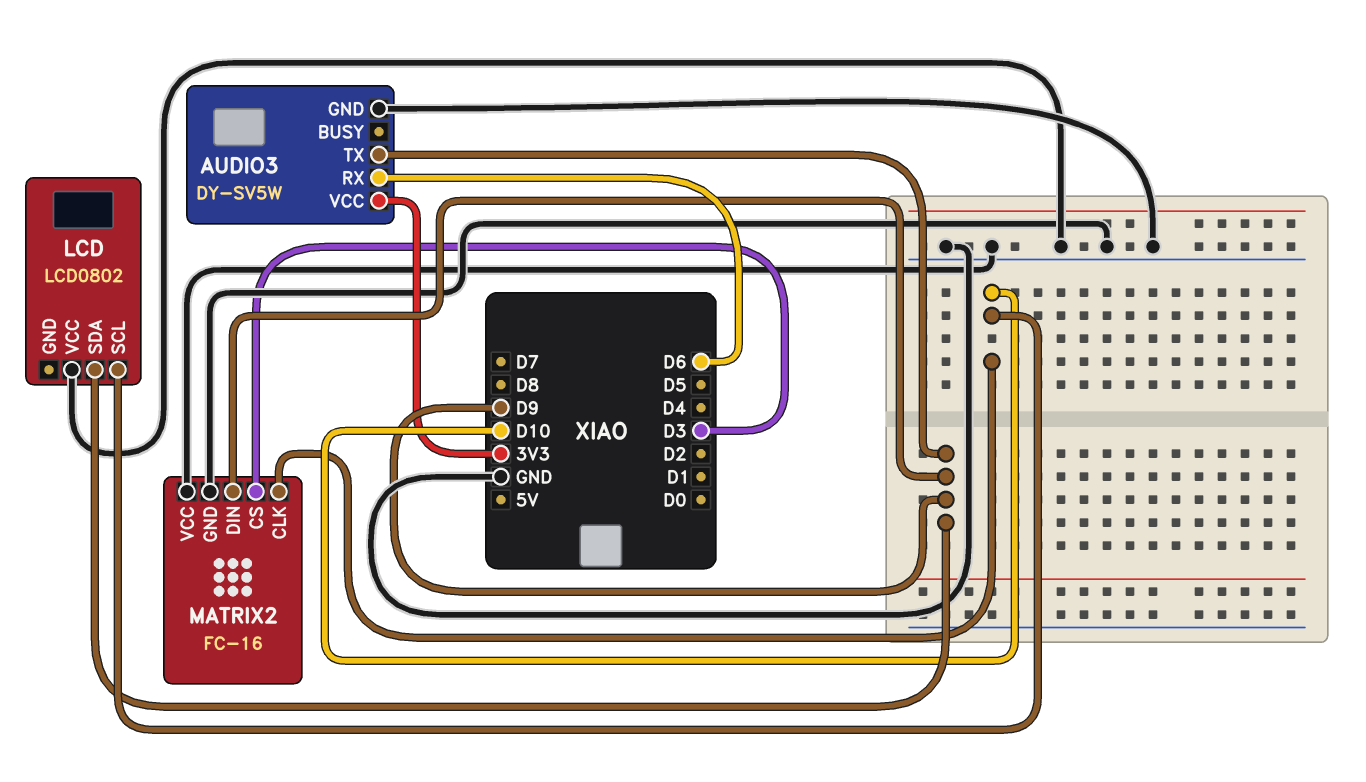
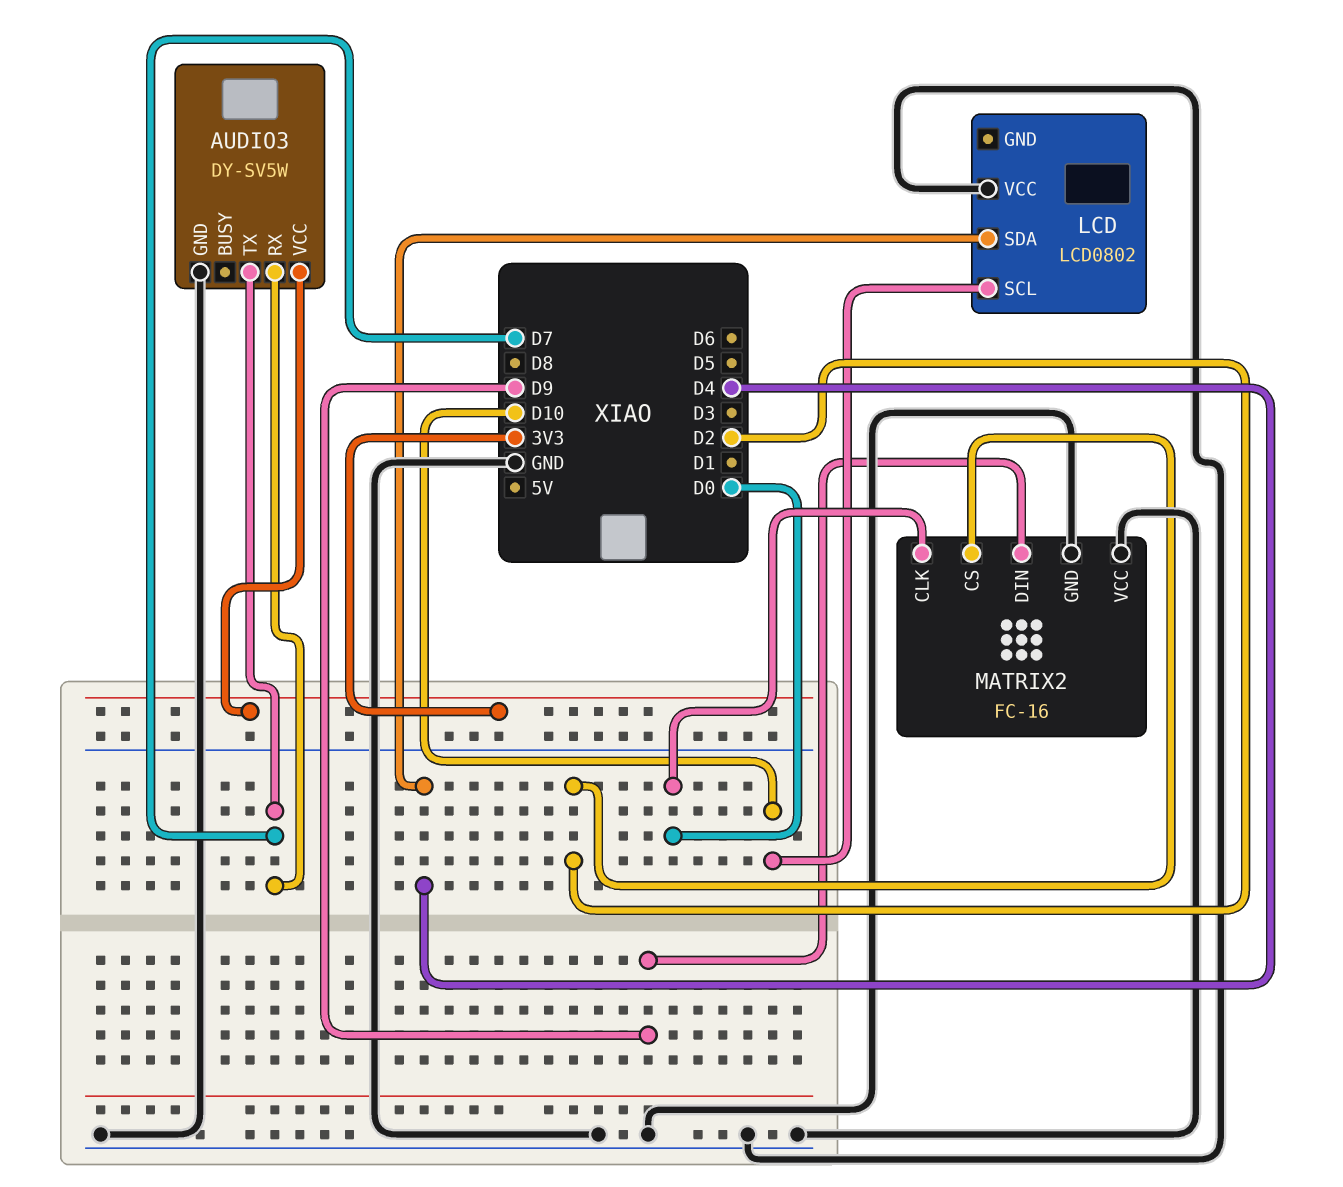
AUDIO3 pin RX: D6 -> D7
AUDIO3 pin TX: D9 -> D7
LCD pin SDA: D9 -> D4
MATRIX2 pin CLK: D10 -> D0
MATRIX2 pin CS: D3 -> D2

